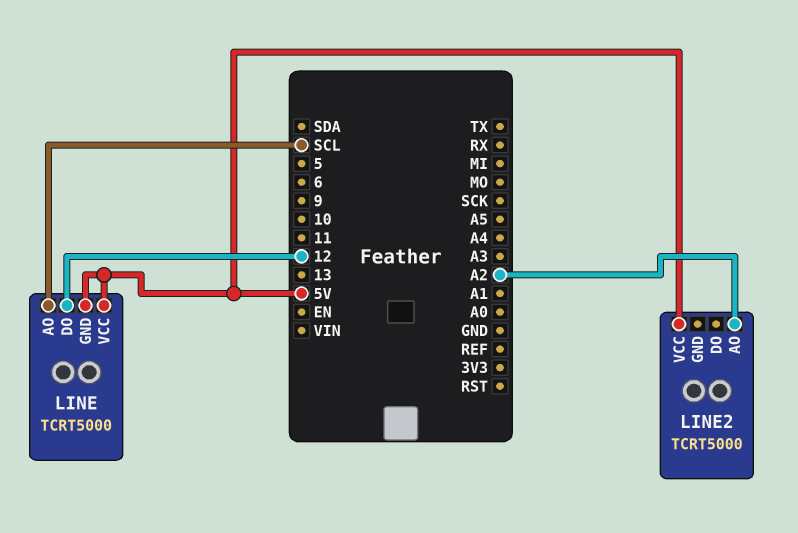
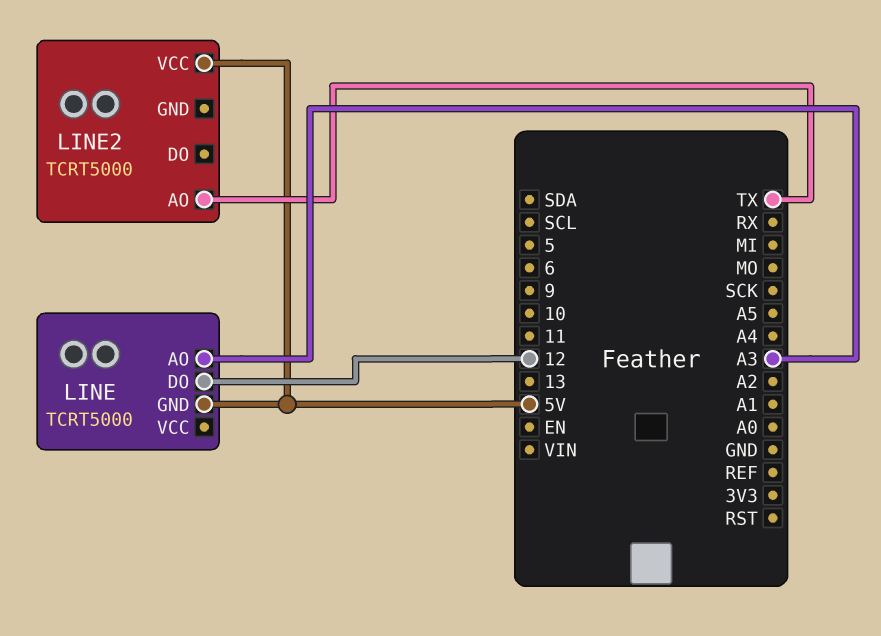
LINE pin AO: SCL -> A3
LINE pin VCC: 5V -> none
LINE2 pin AO: A2 -> TX

